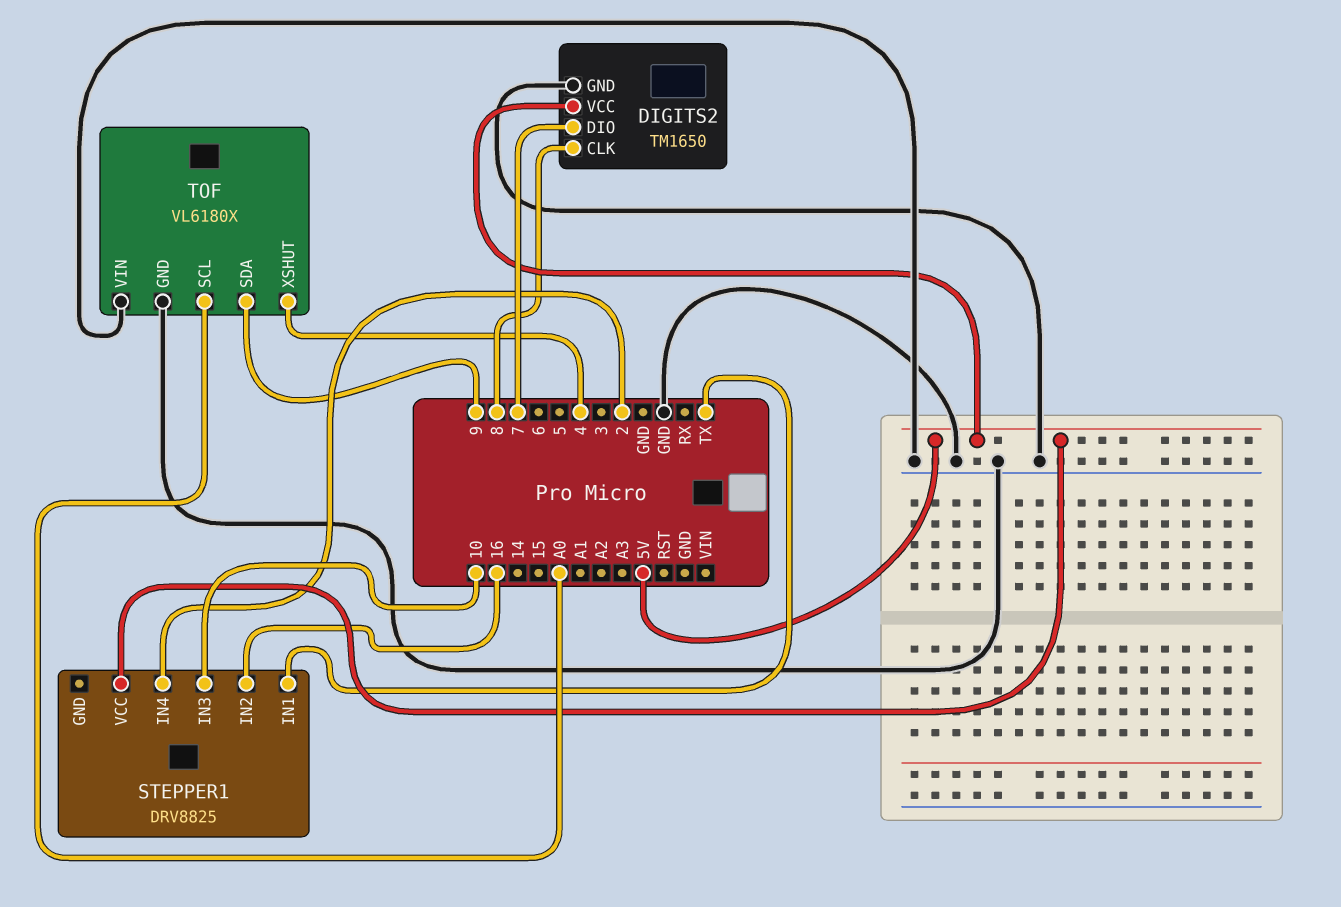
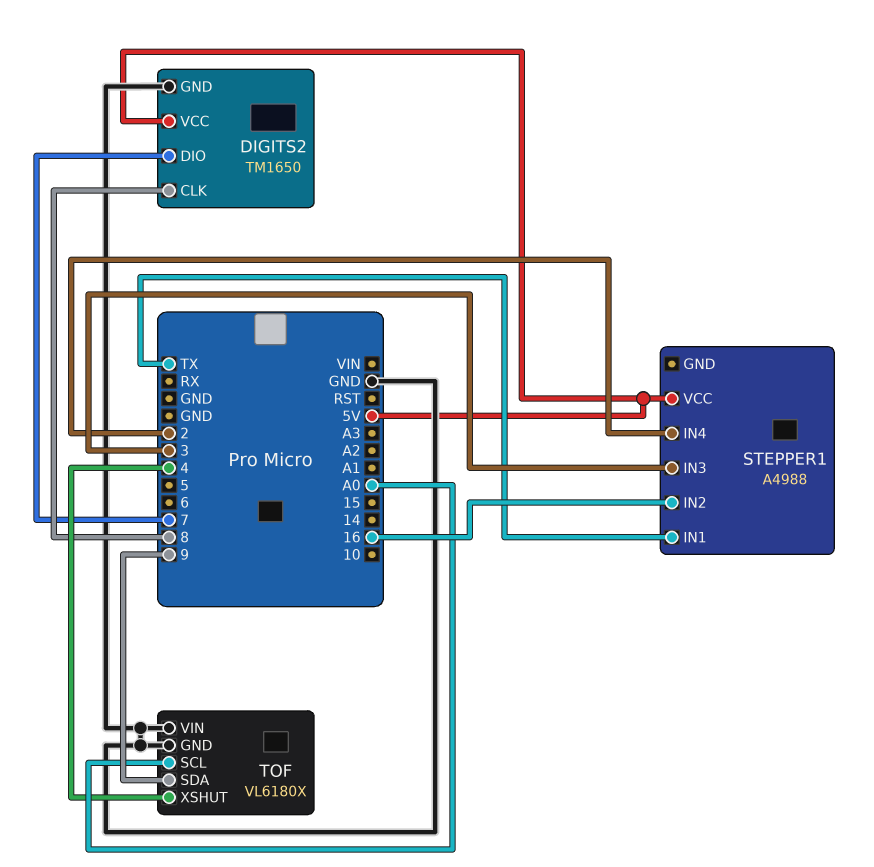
STEPPER1: DRV8825 -> A4988
STEPPER1 pin IN3: 10 -> 3

